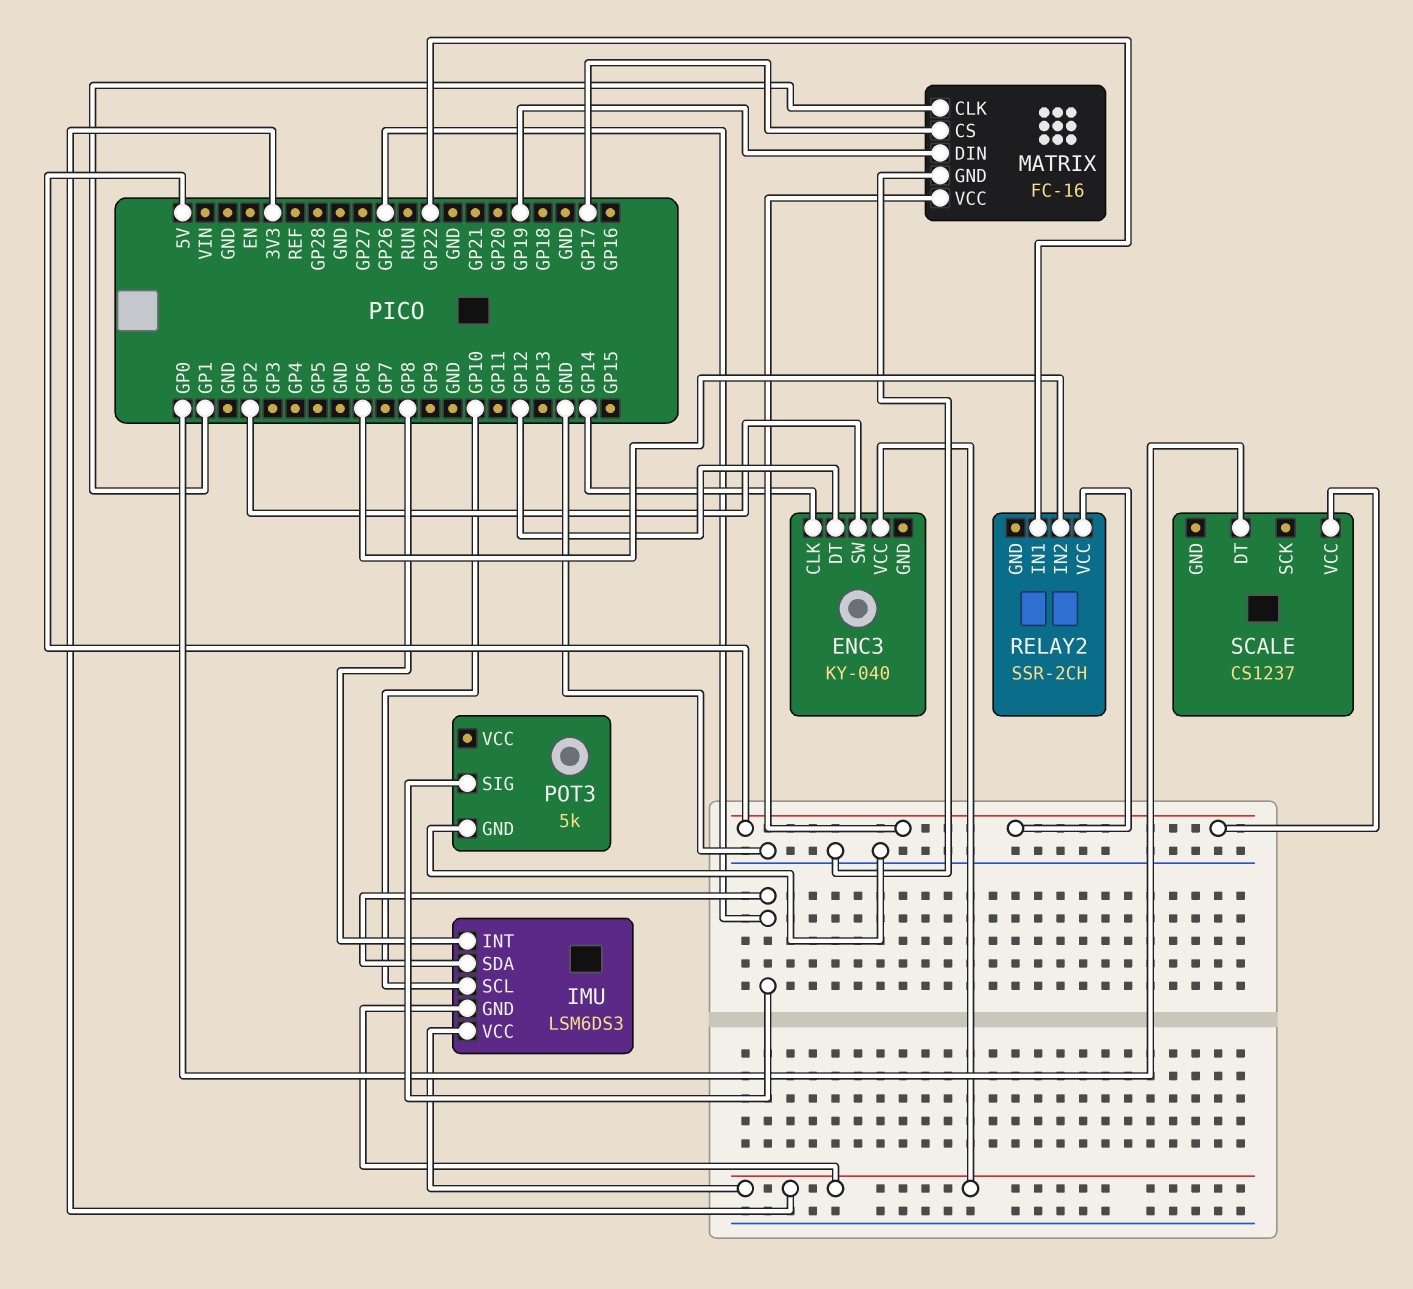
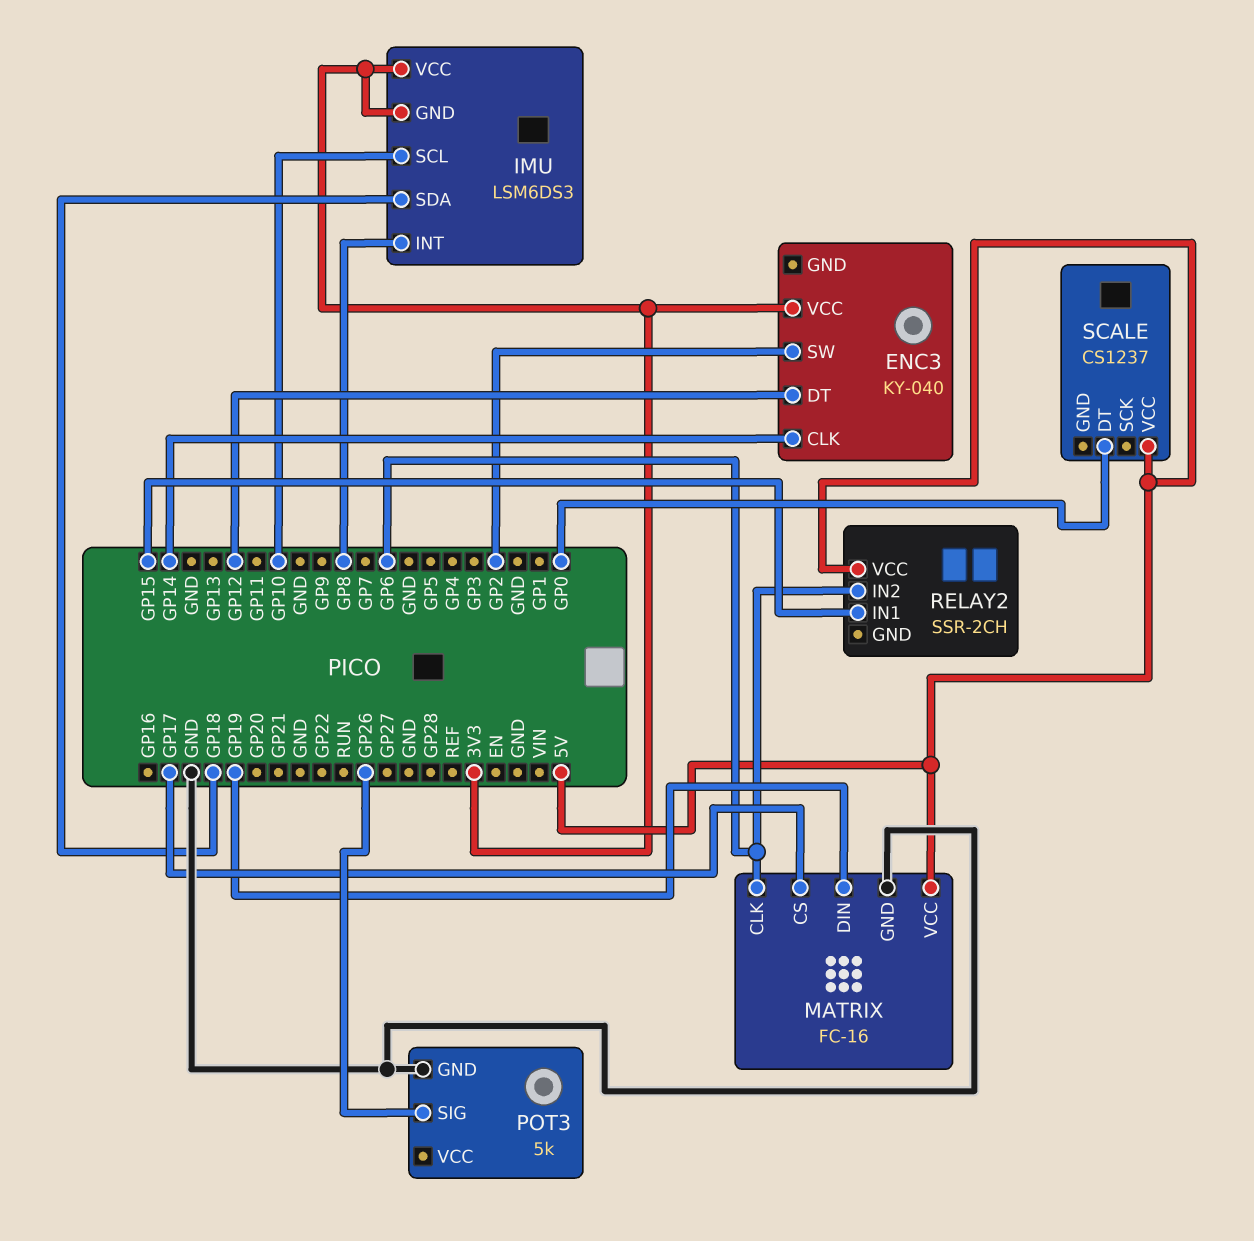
IMU pin SDA: GP26 -> GP18
MATRIX pin CLK: GP1 -> GP6
RELAY2 pin IN1: GP22 -> GP15

